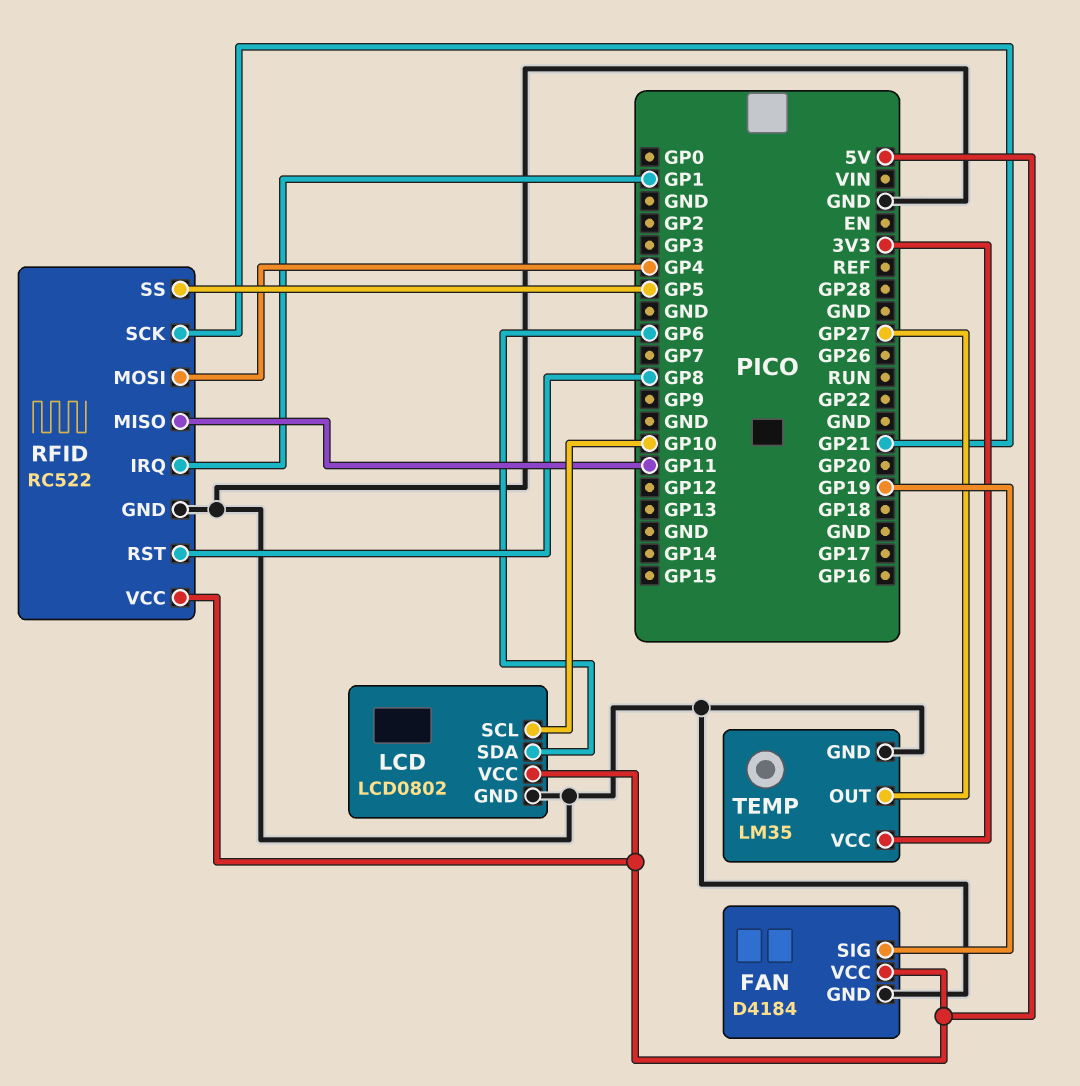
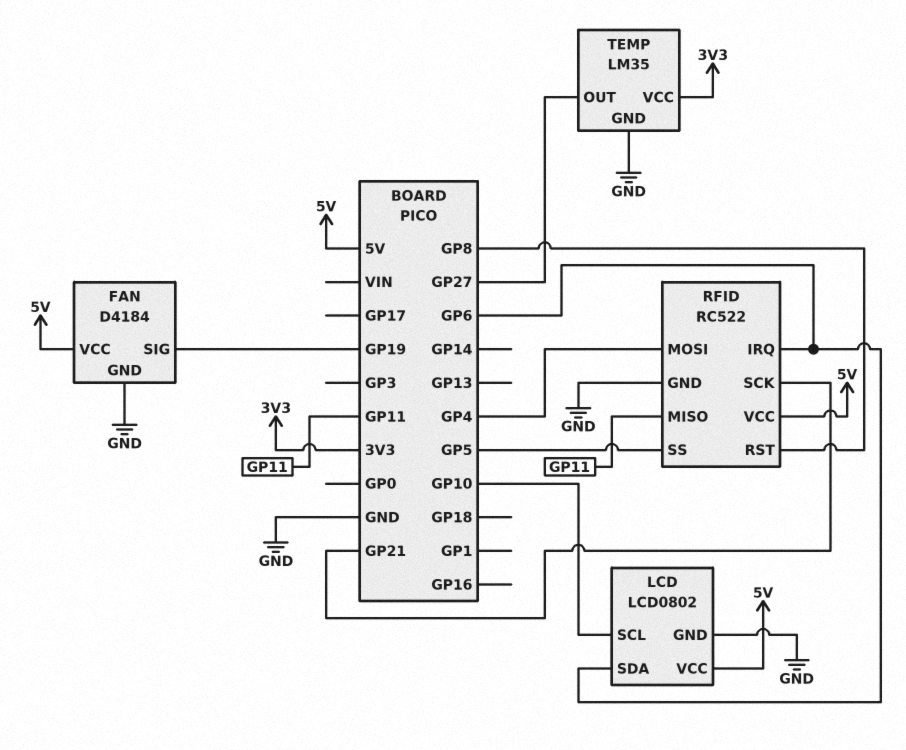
RFID pin IRQ: GP1 -> GP6

